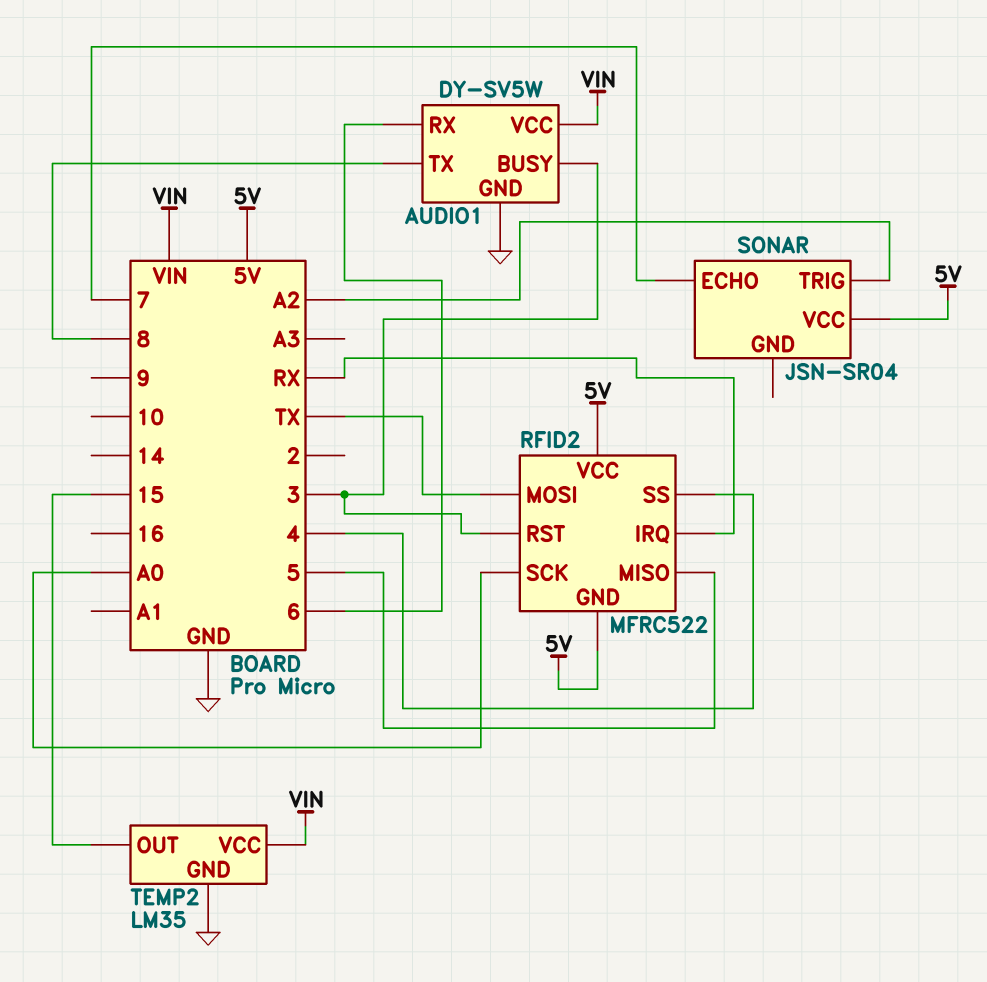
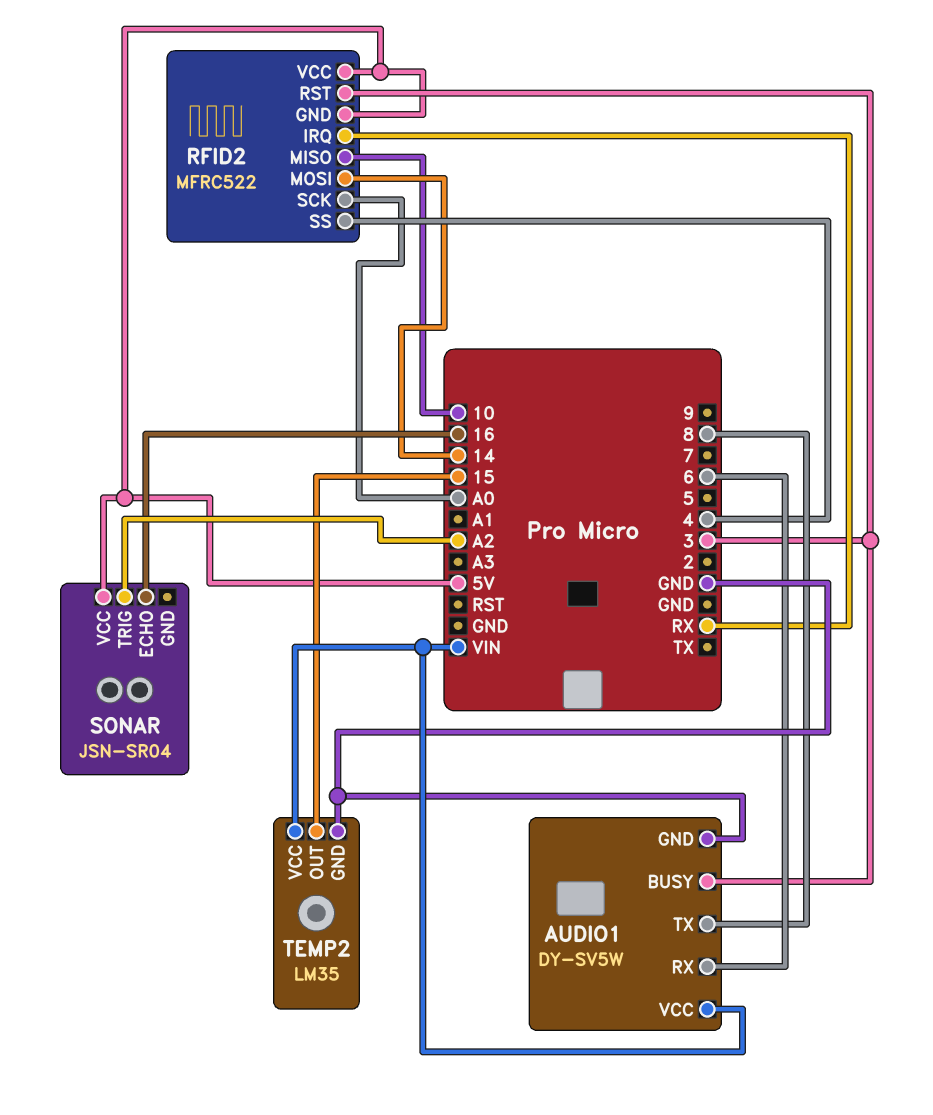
RFID2 pin MISO: 5 -> 10
RFID2 pin MOSI: TX -> 14
SONAR pin ECHO: 7 -> 16

